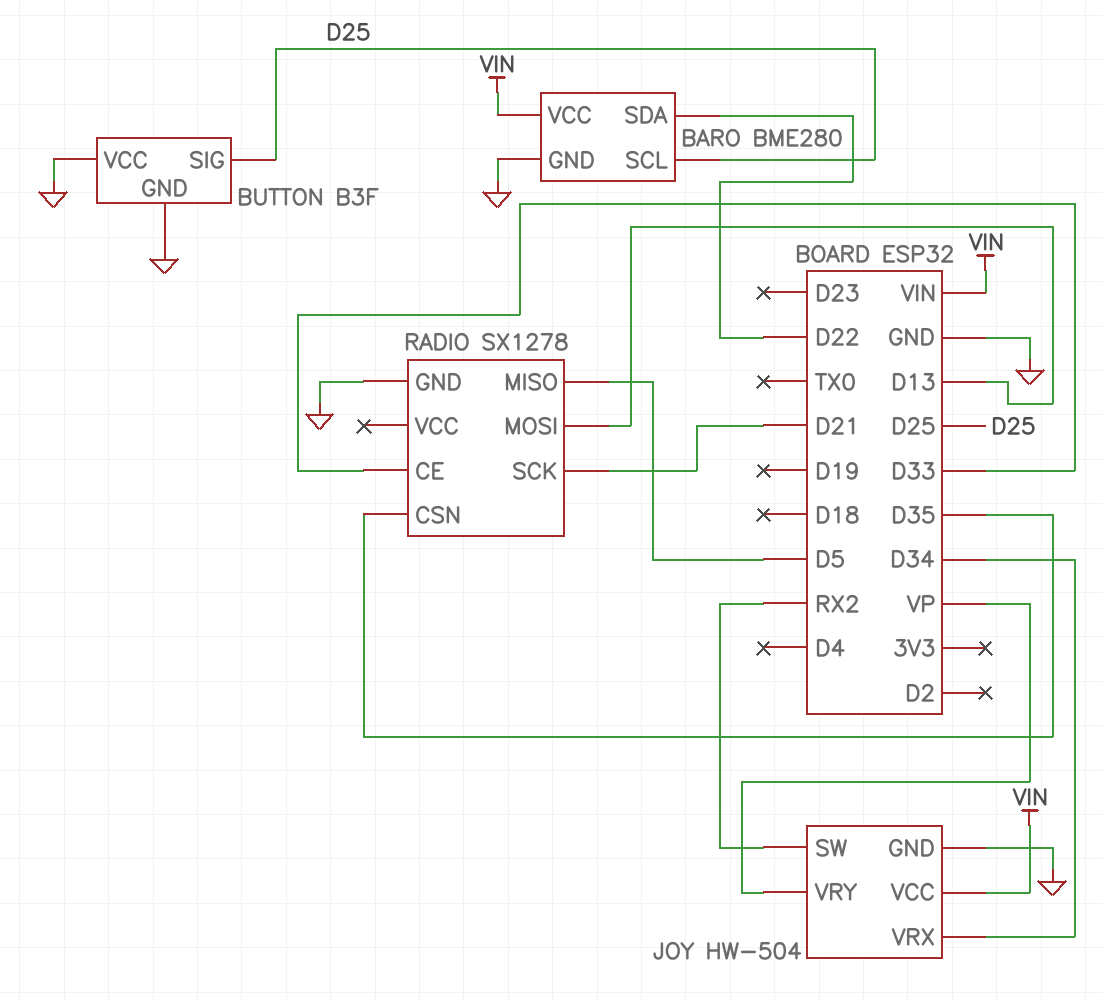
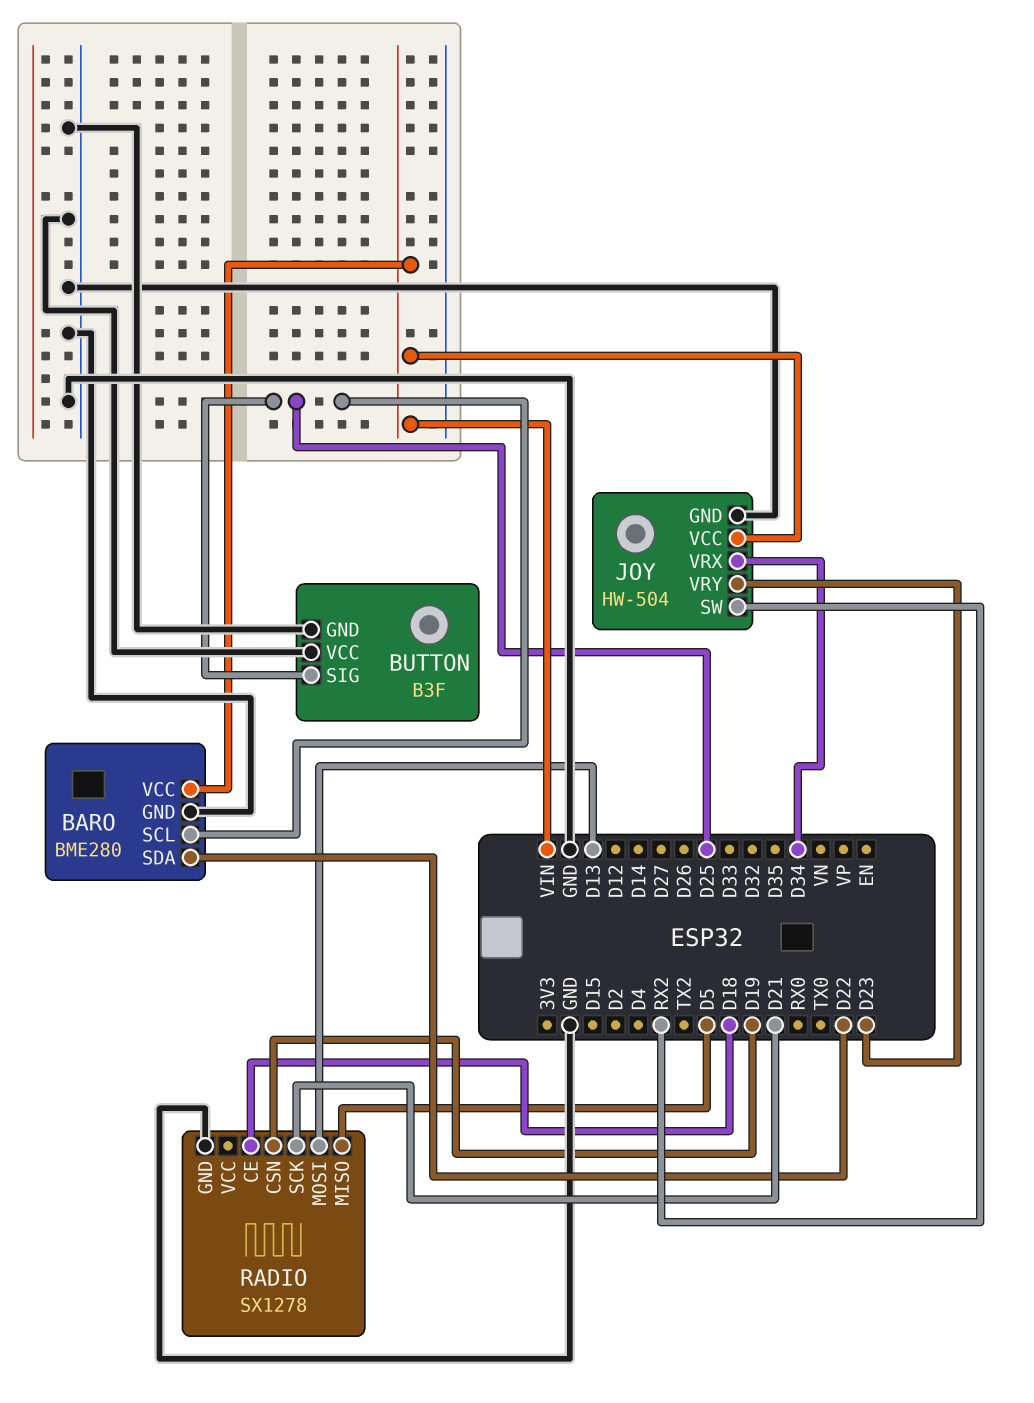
JOY pin VRY: VP -> D23
RADIO pin CE: D33 -> D18
RADIO pin CSN: D35 -> D19

